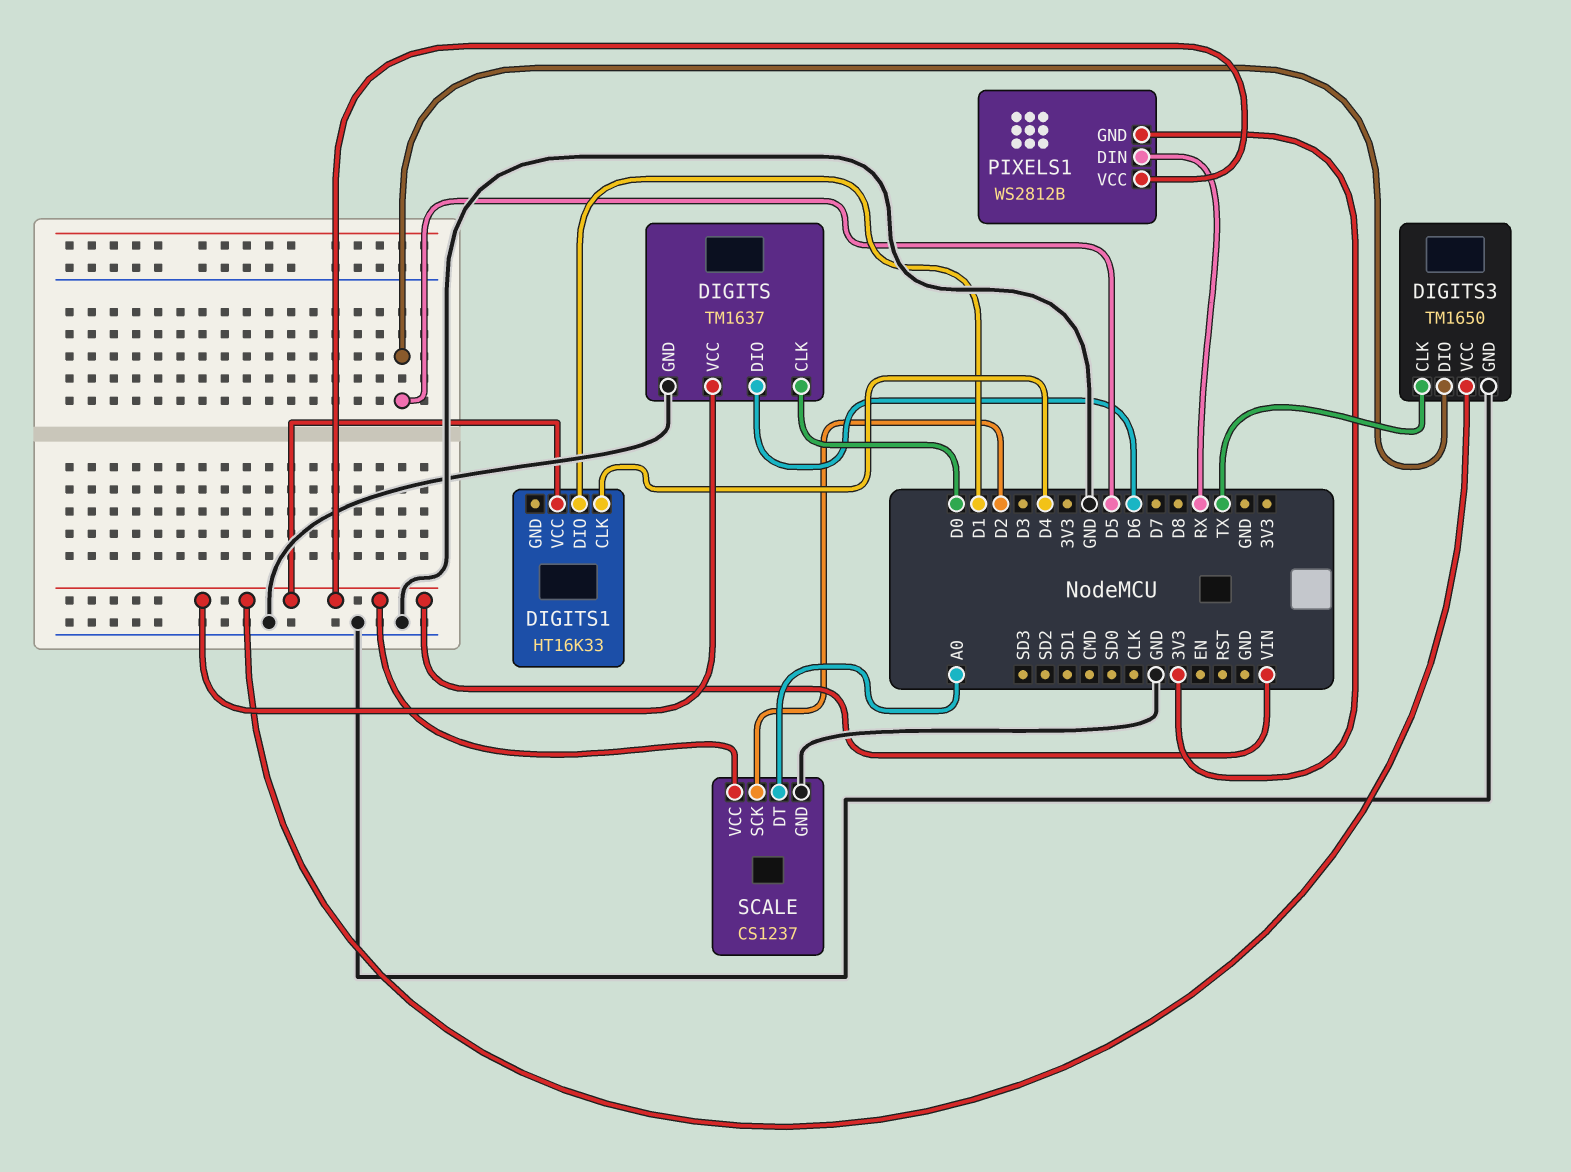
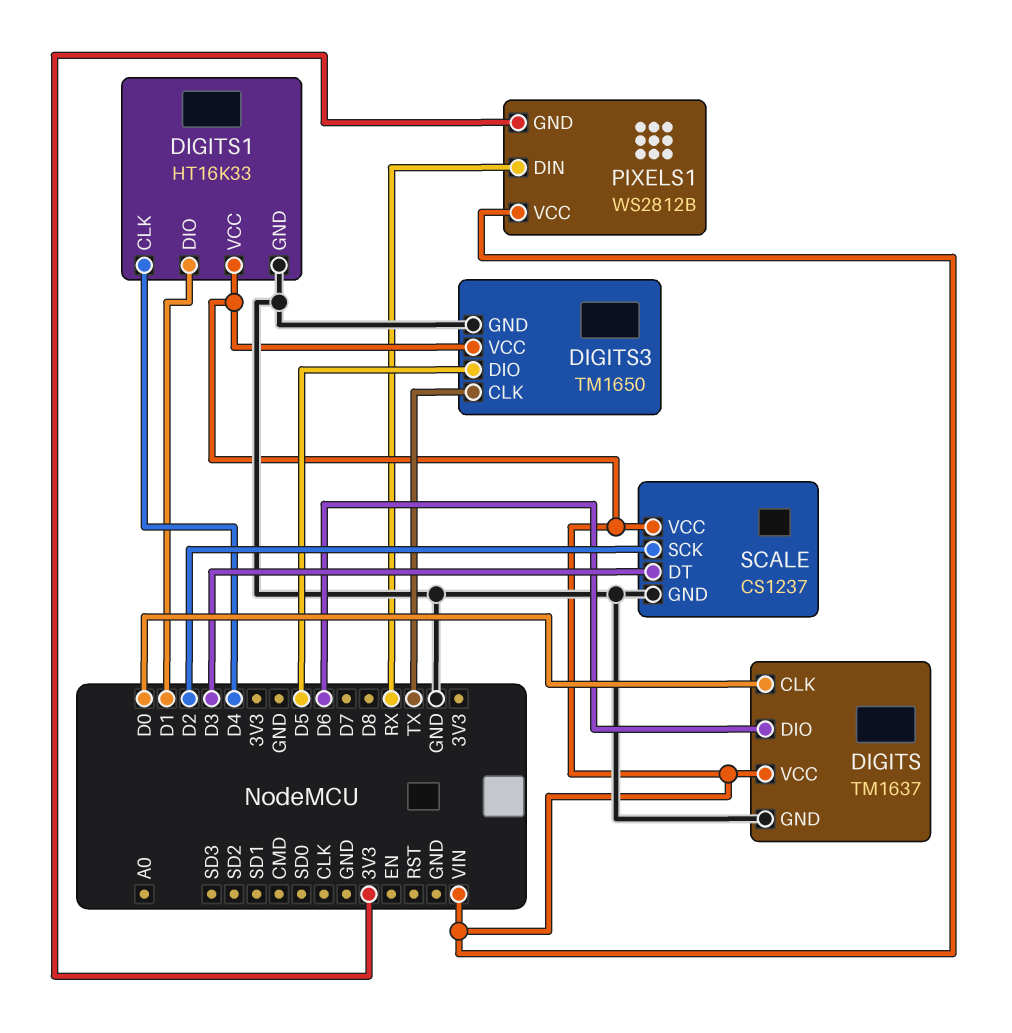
DIGITS1 pin GND: none -> GND
SCALE pin DT: A0 -> D3

